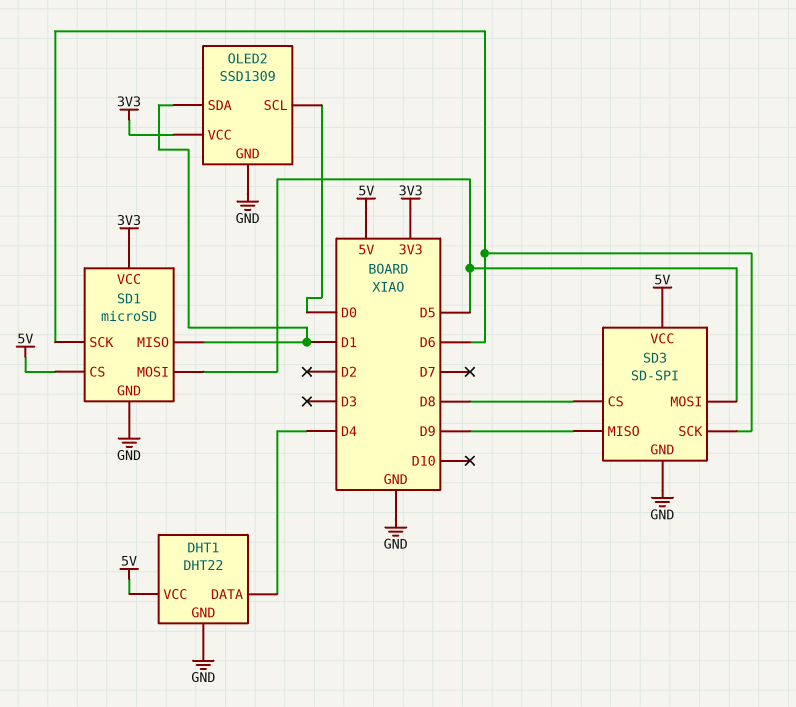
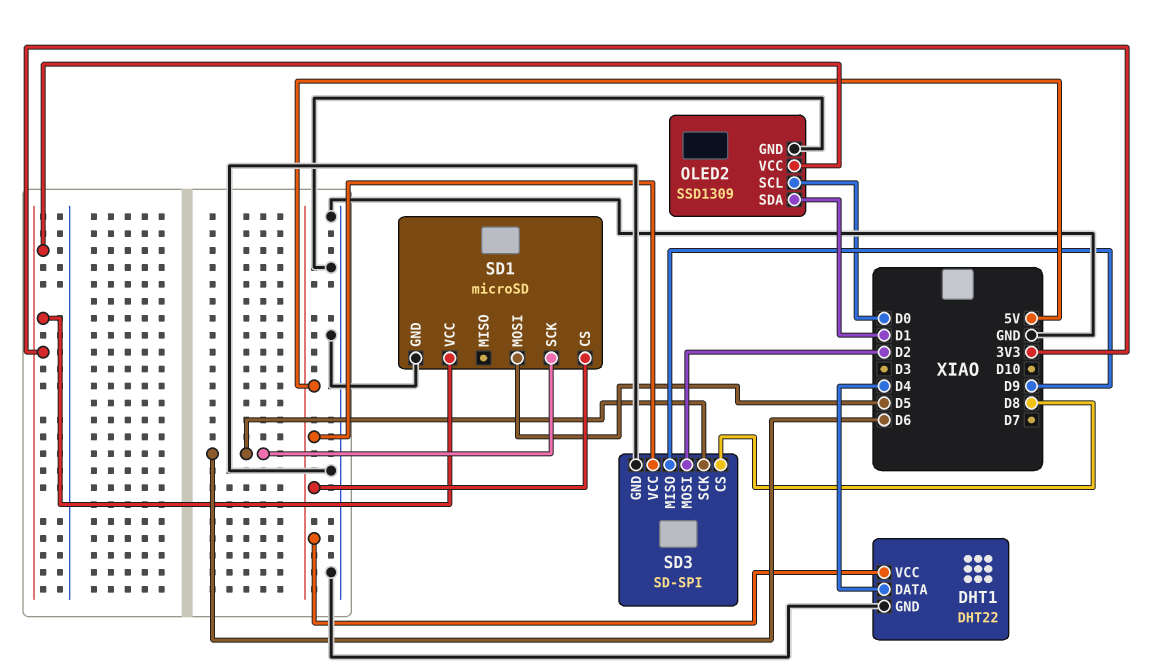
SD1 pin MISO: D1 -> none
SD3 pin MOSI: D5 -> D2

